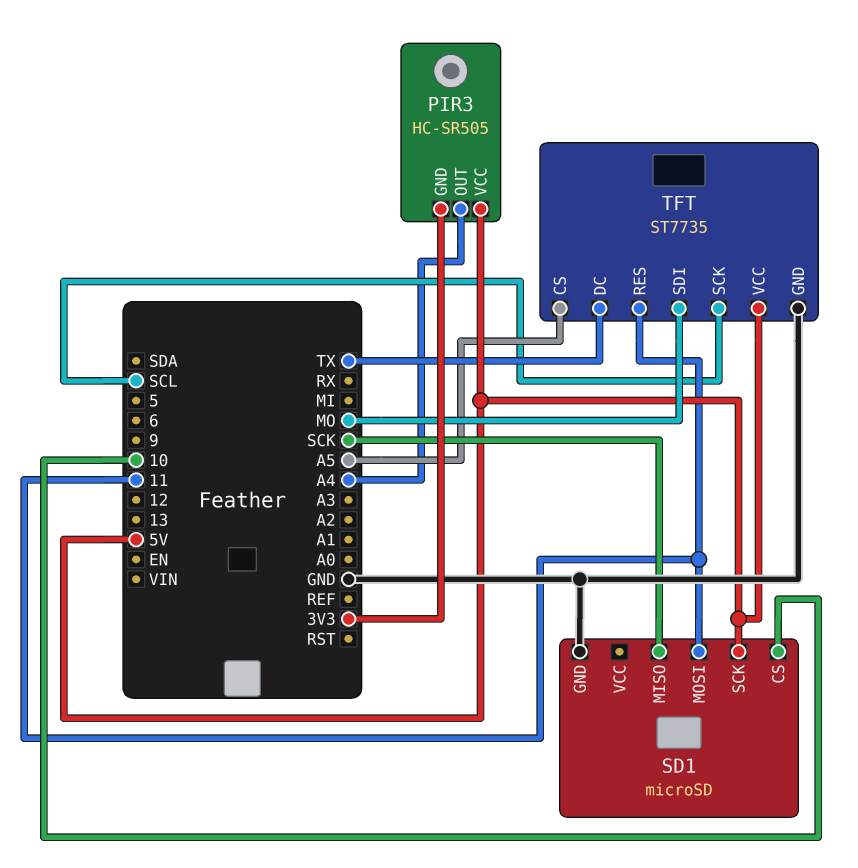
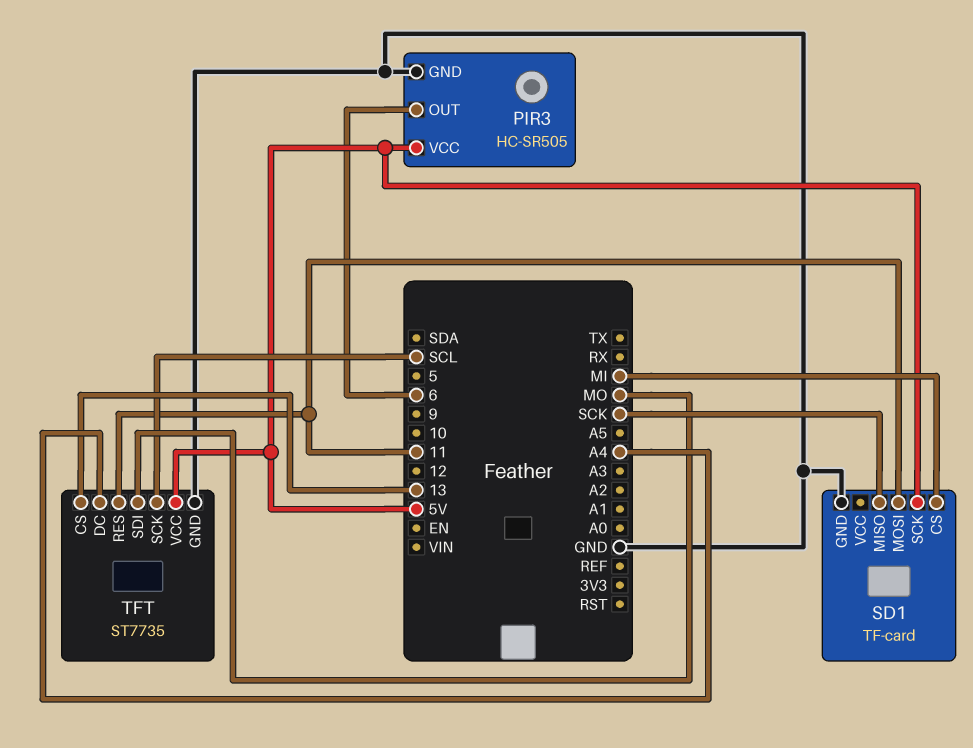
PIR3 pin GND: 3V3 -> GND
PIR3 pin OUT: A4 -> 6
SD1: microSD -> TF-card
SD1 pin CS: 10 -> MI
TFT pin CS: A5 -> 13
TFT pin DC: TX -> A4

